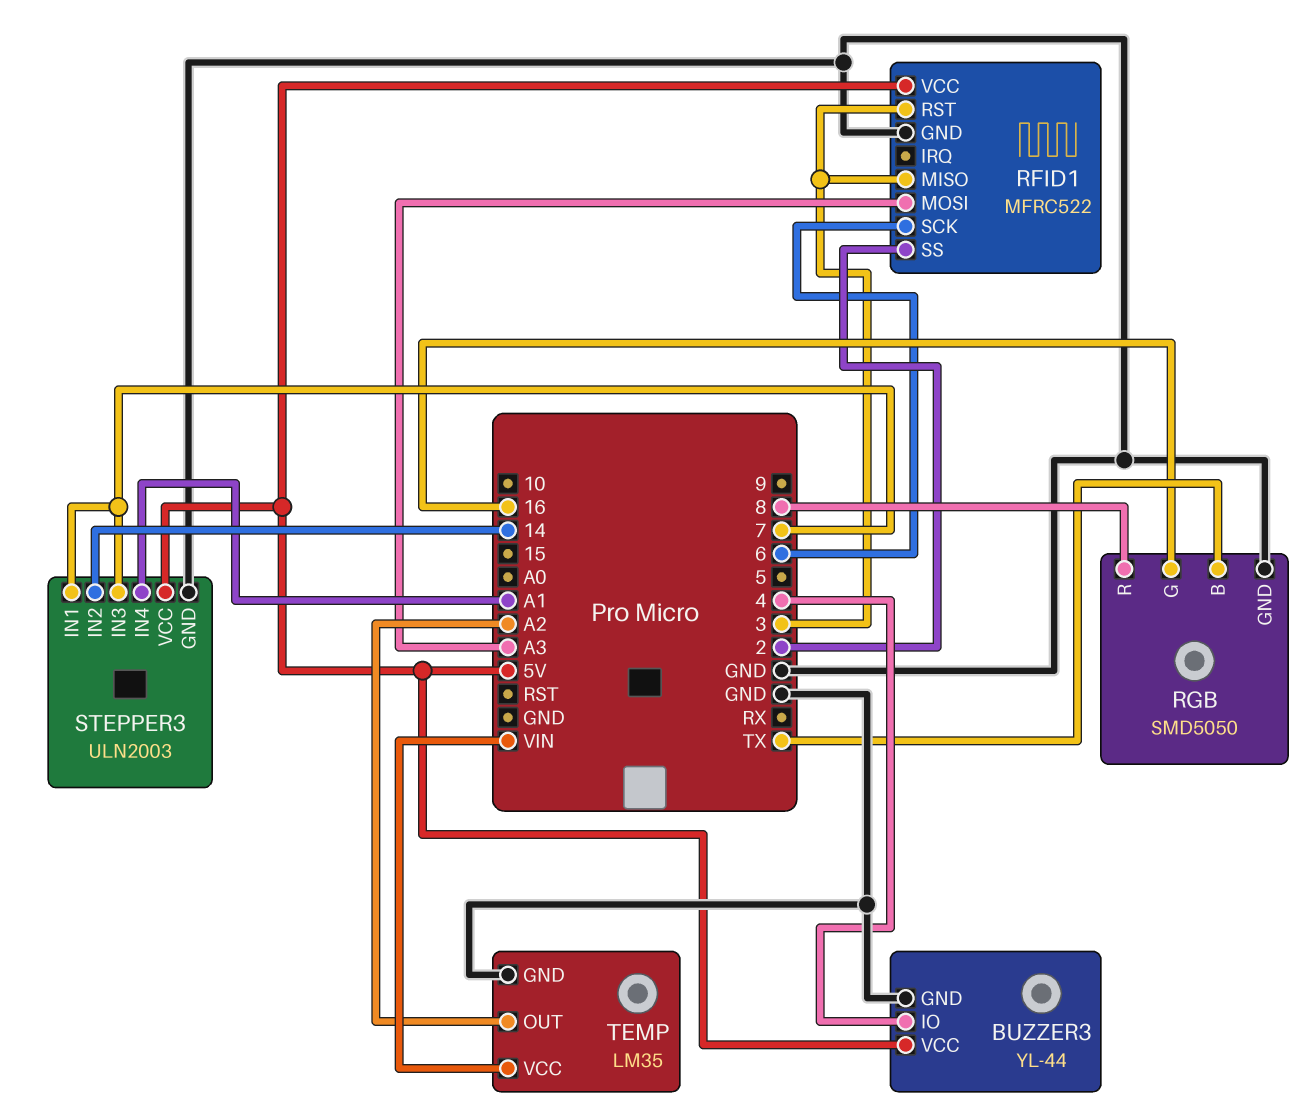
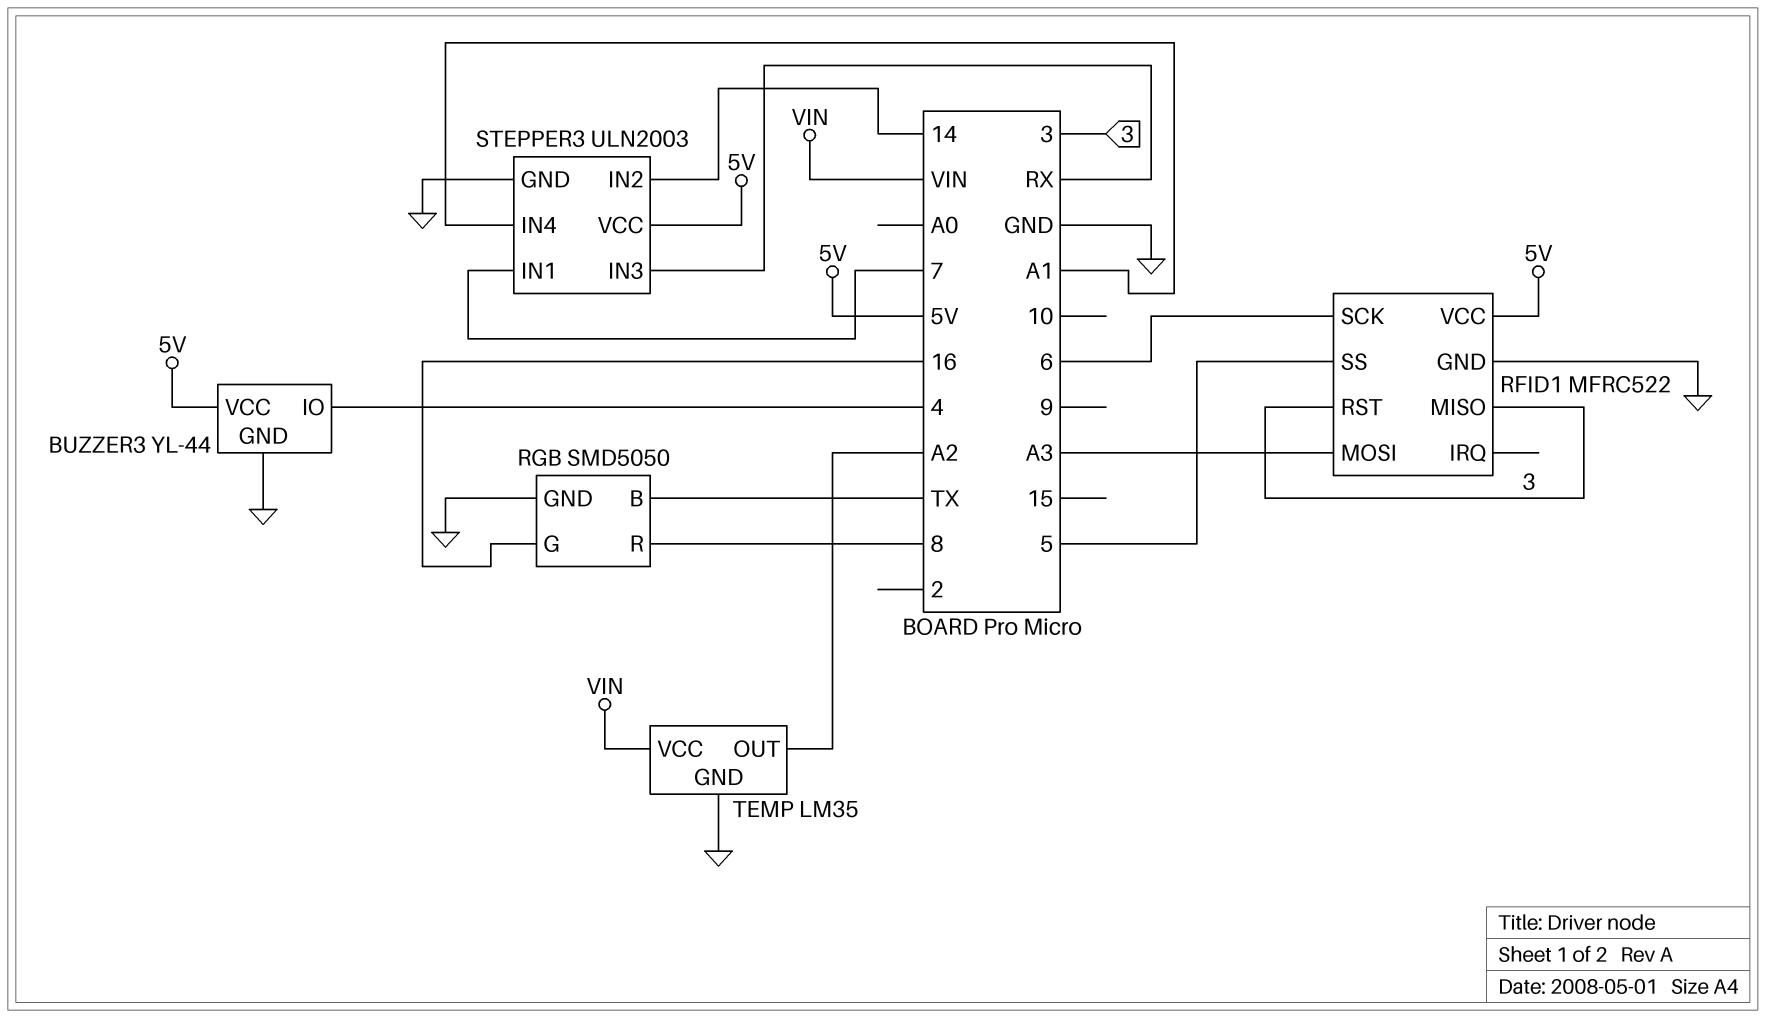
RFID1 pin SS: 2 -> 5
STEPPER3 pin IN3: 7 -> RX

